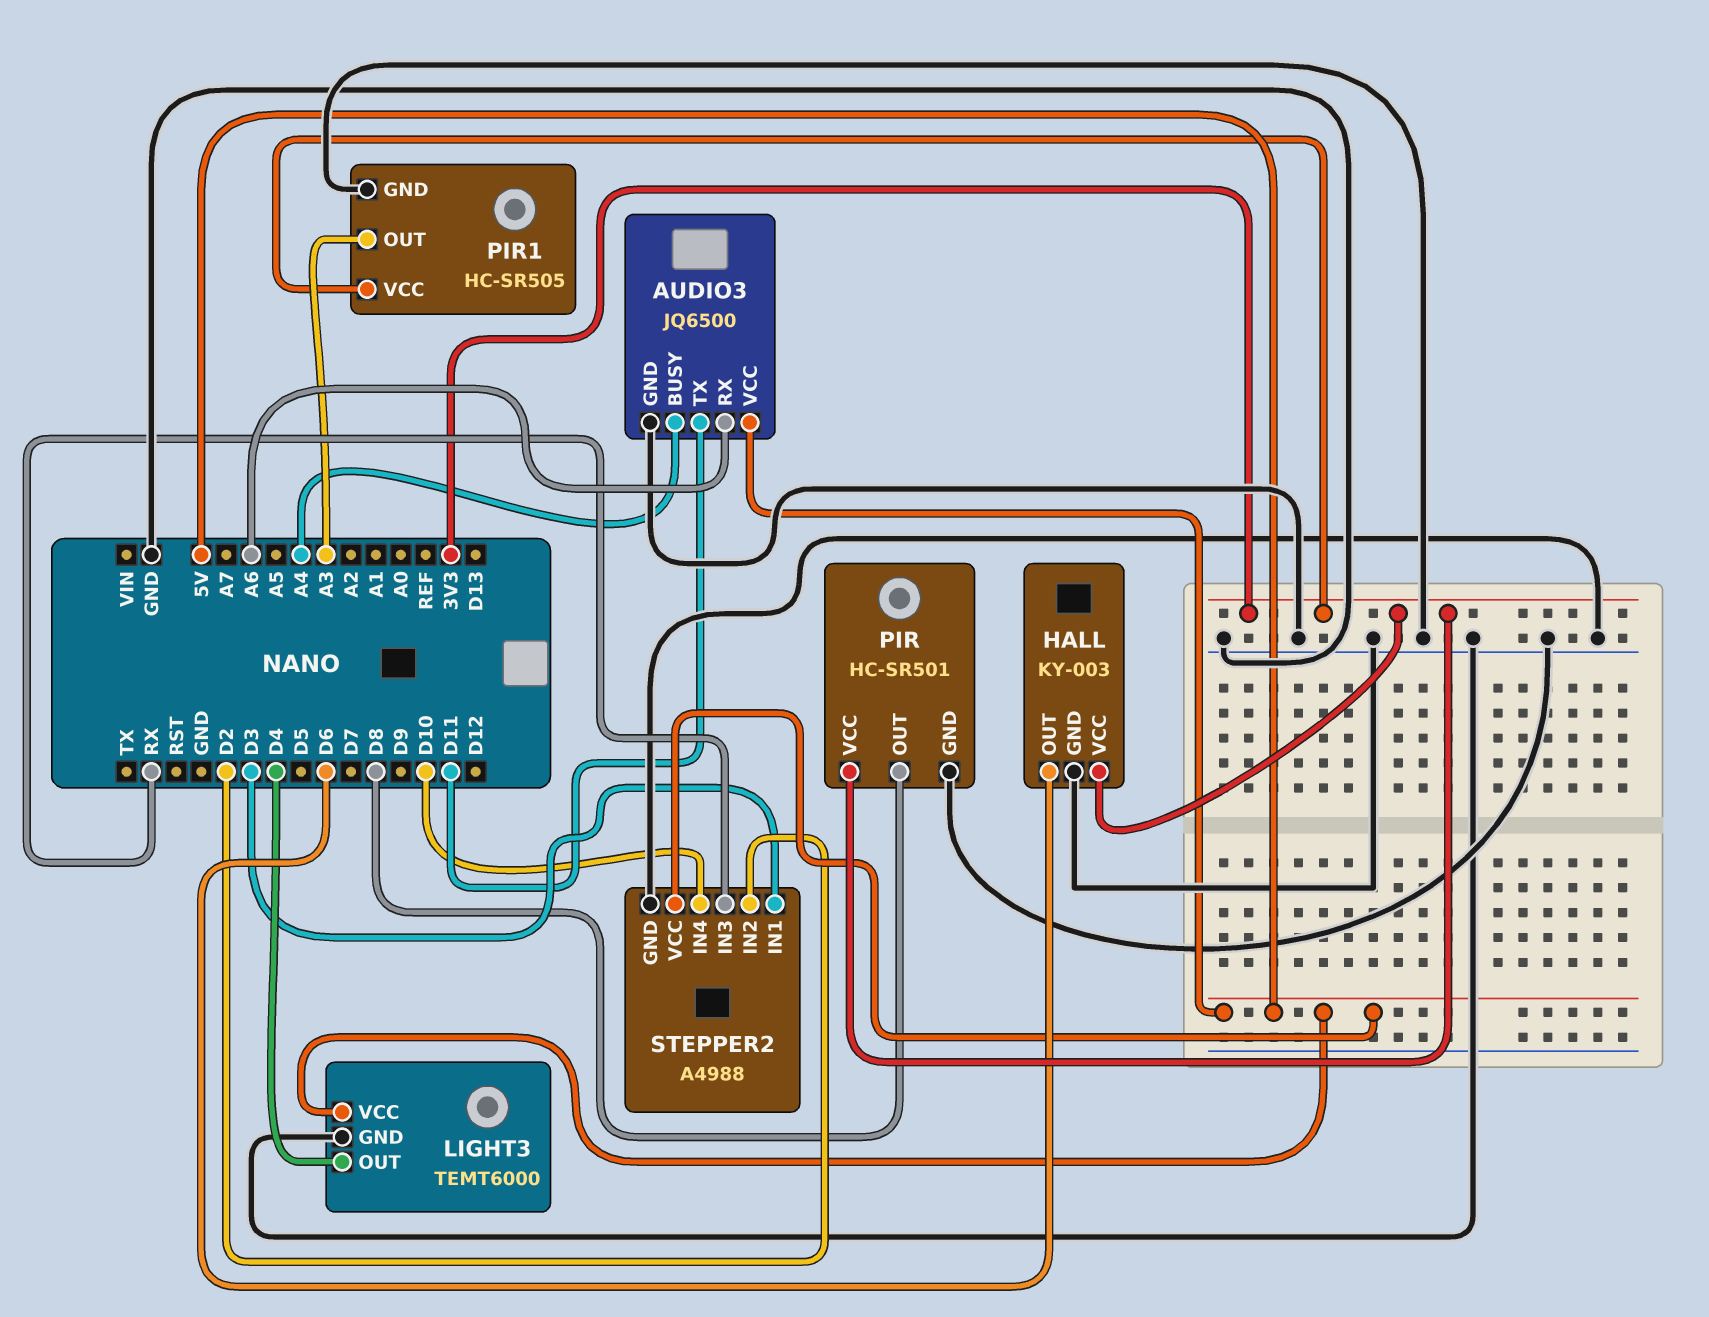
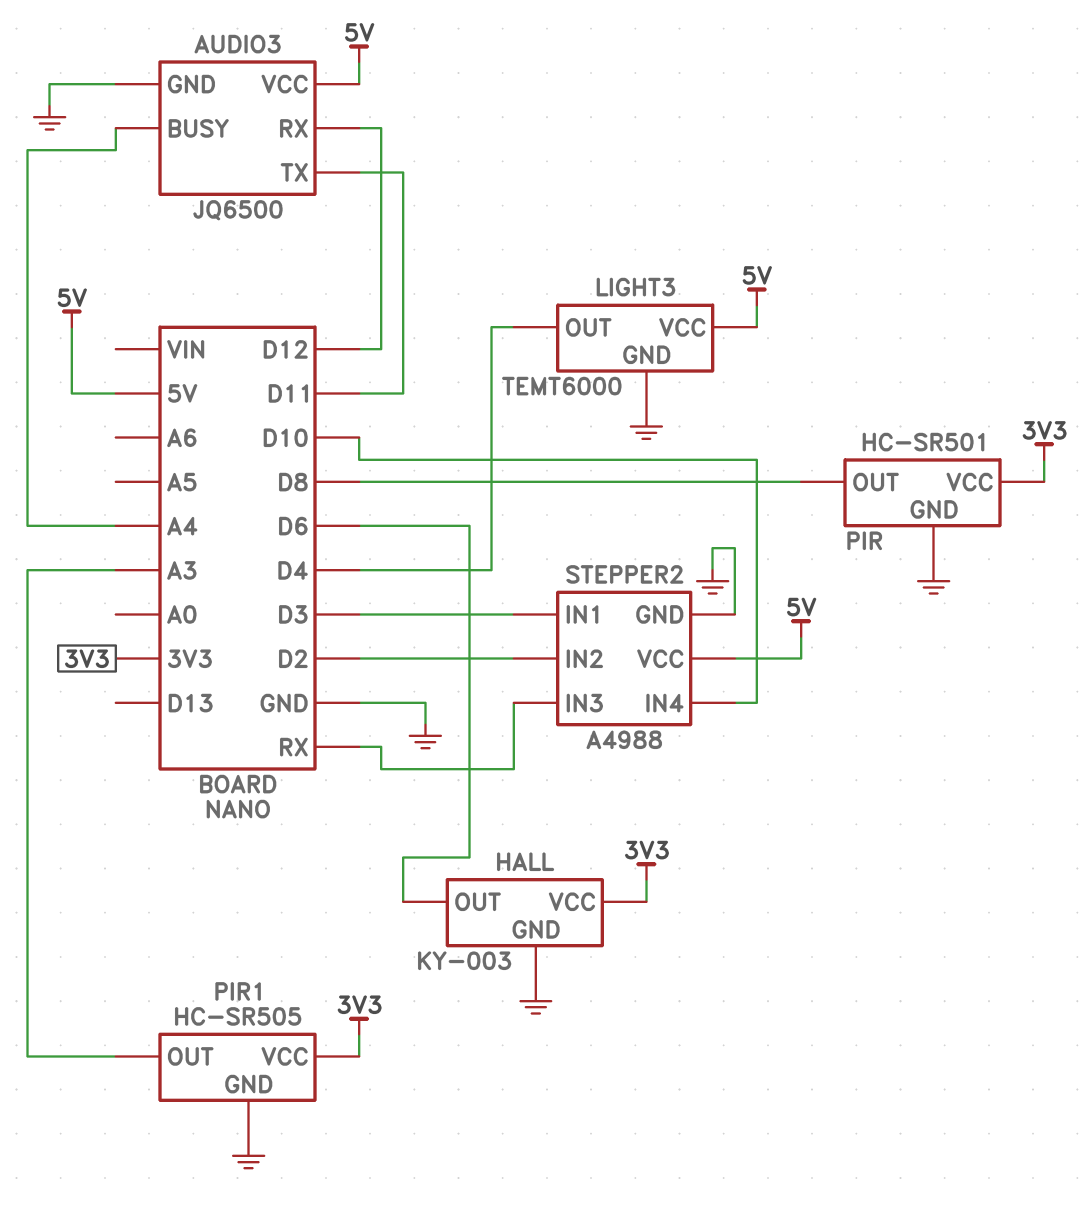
AUDIO3 pin RX: A6 -> D12

